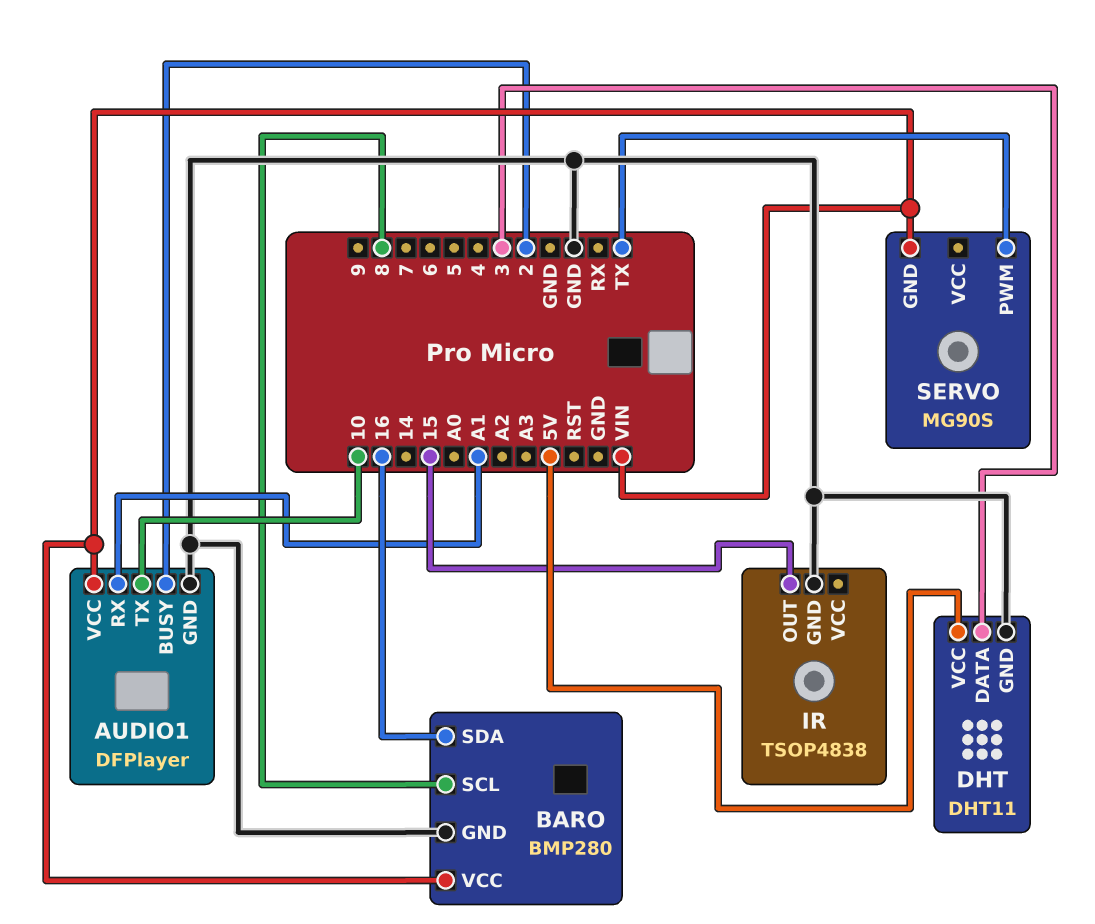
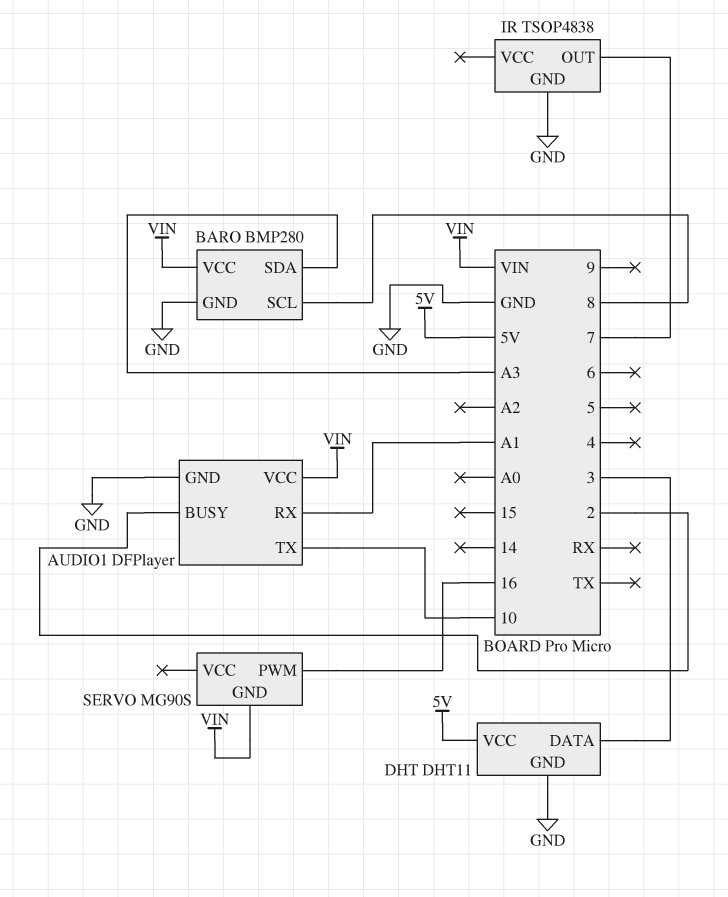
BARO pin SDA: 16 -> A3
IR pin OUT: 15 -> 7
SERVO pin PWM: TX -> 16

